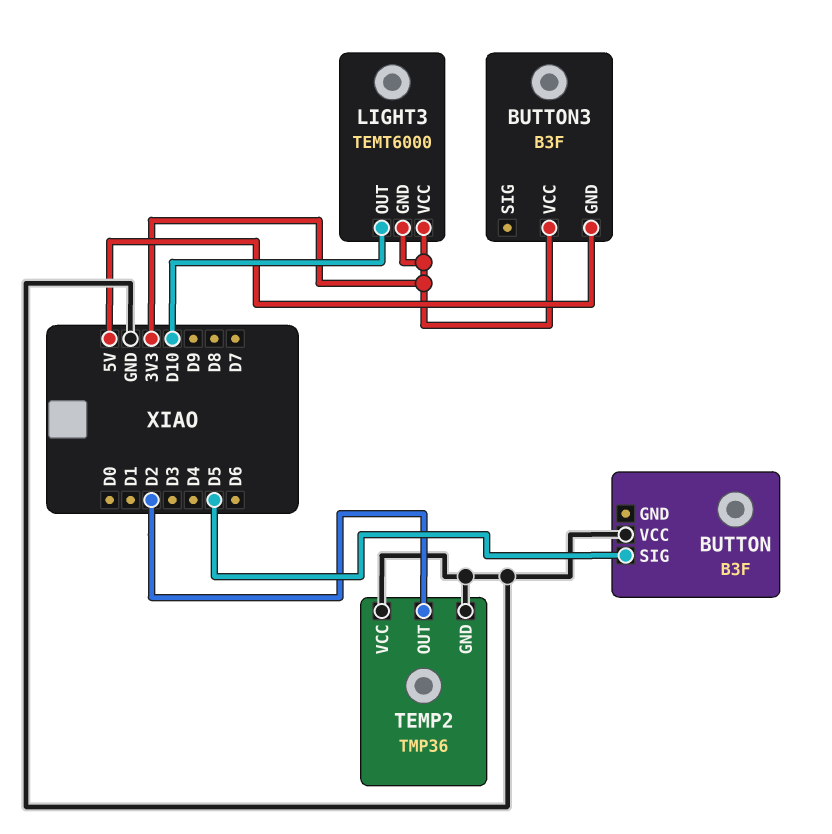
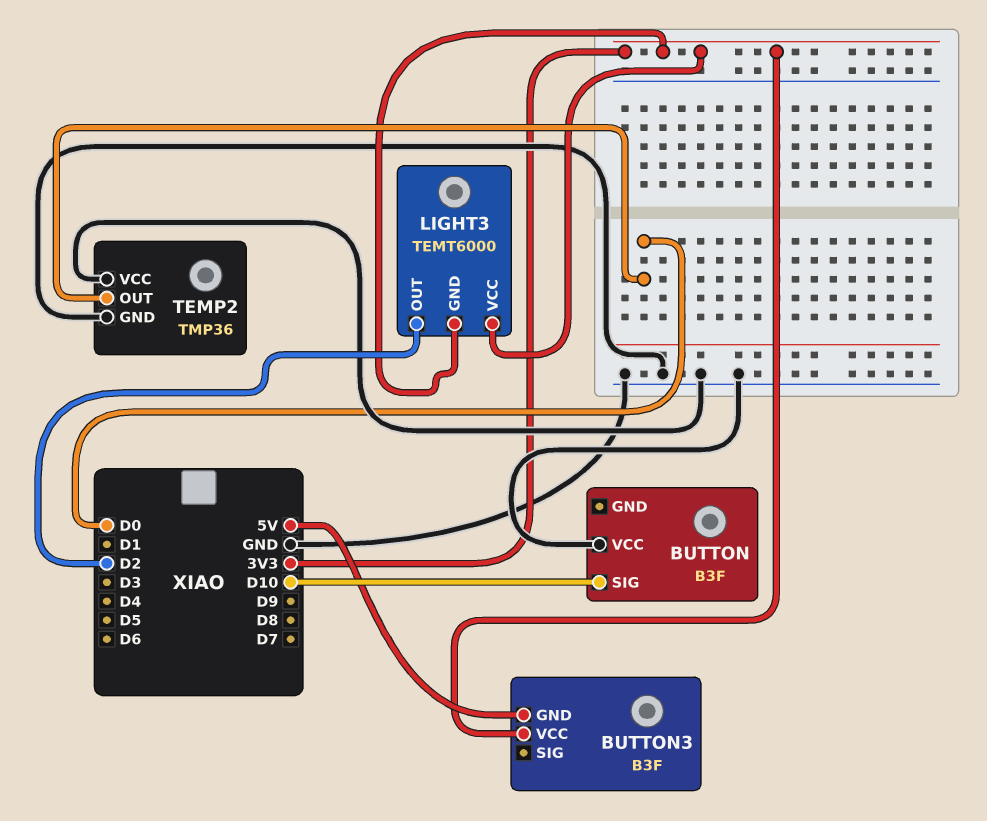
BUTTON pin SIG: D5 -> D10
LIGHT3 pin OUT: D10 -> D2
TEMP2 pin OUT: D2 -> D0

